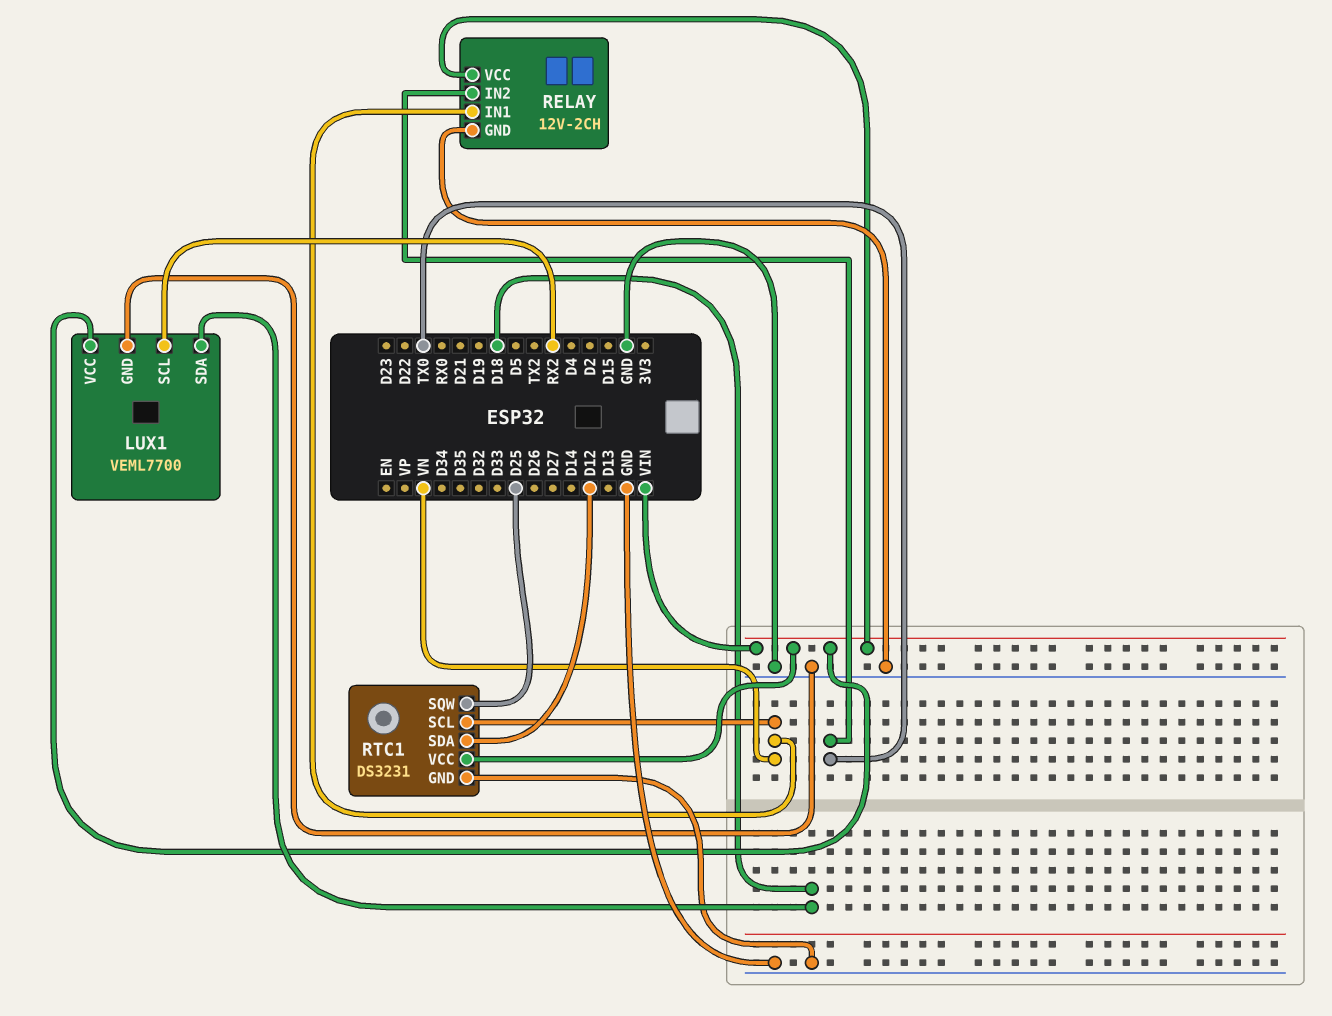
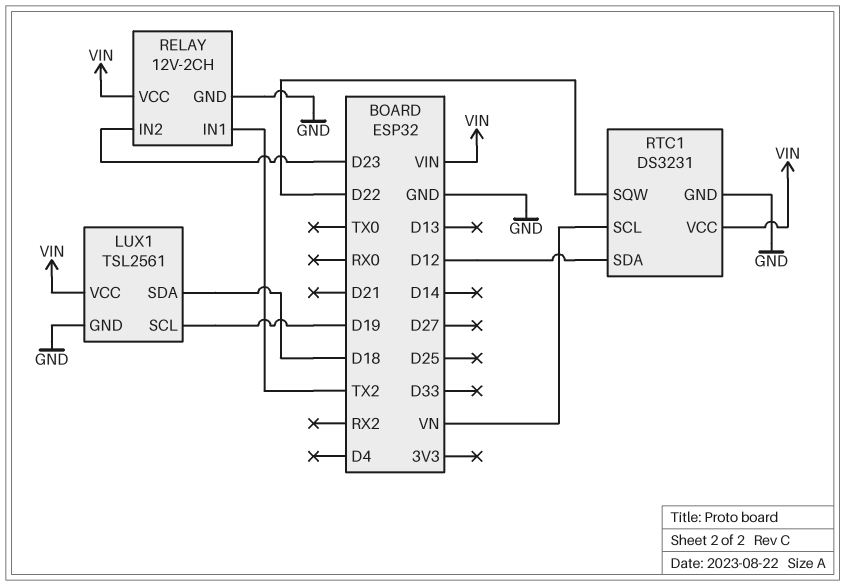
LUX1: VEML7700 -> TSL2561
LUX1 pin SCL: RX2 -> D19
RELAY pin IN1: VN -> TX2
RELAY pin IN2: TX0 -> D23
RTC1 pin SQW: D25 -> D22

